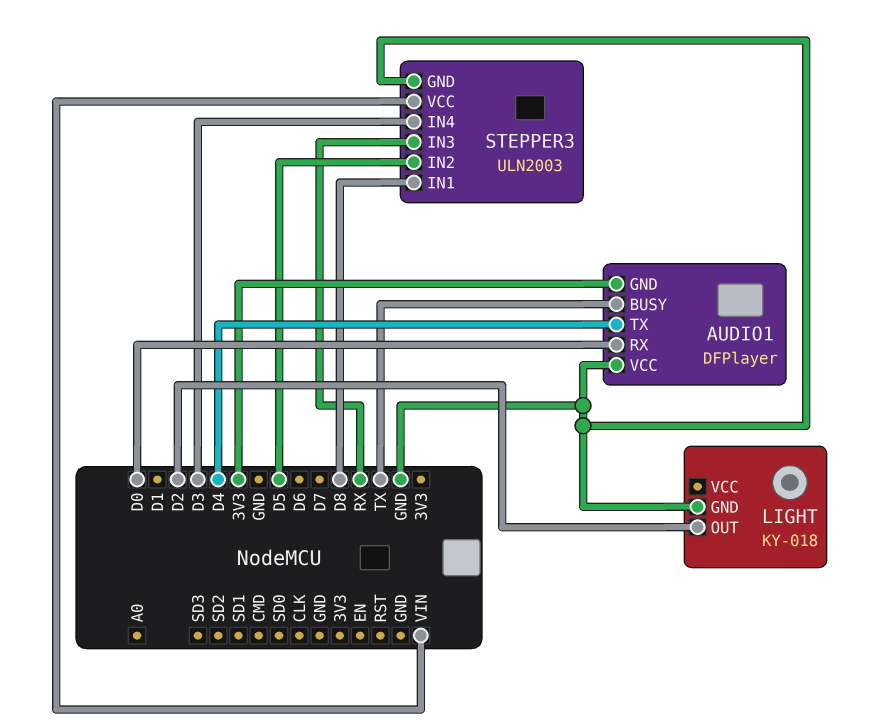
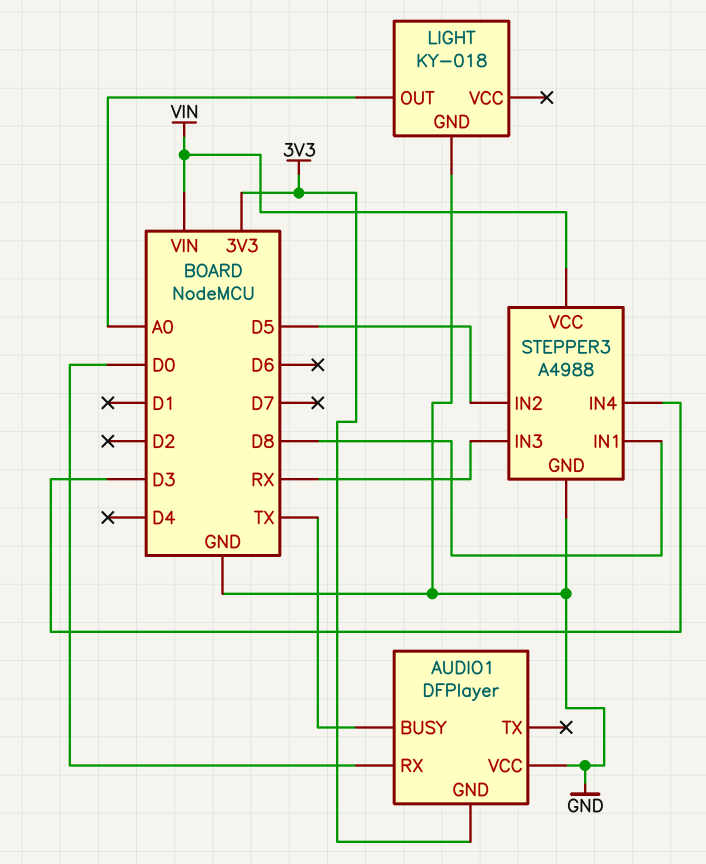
AUDIO1 pin TX: D4 -> none
LIGHT pin OUT: D2 -> A0
STEPPER3: ULN2003 -> A4988

